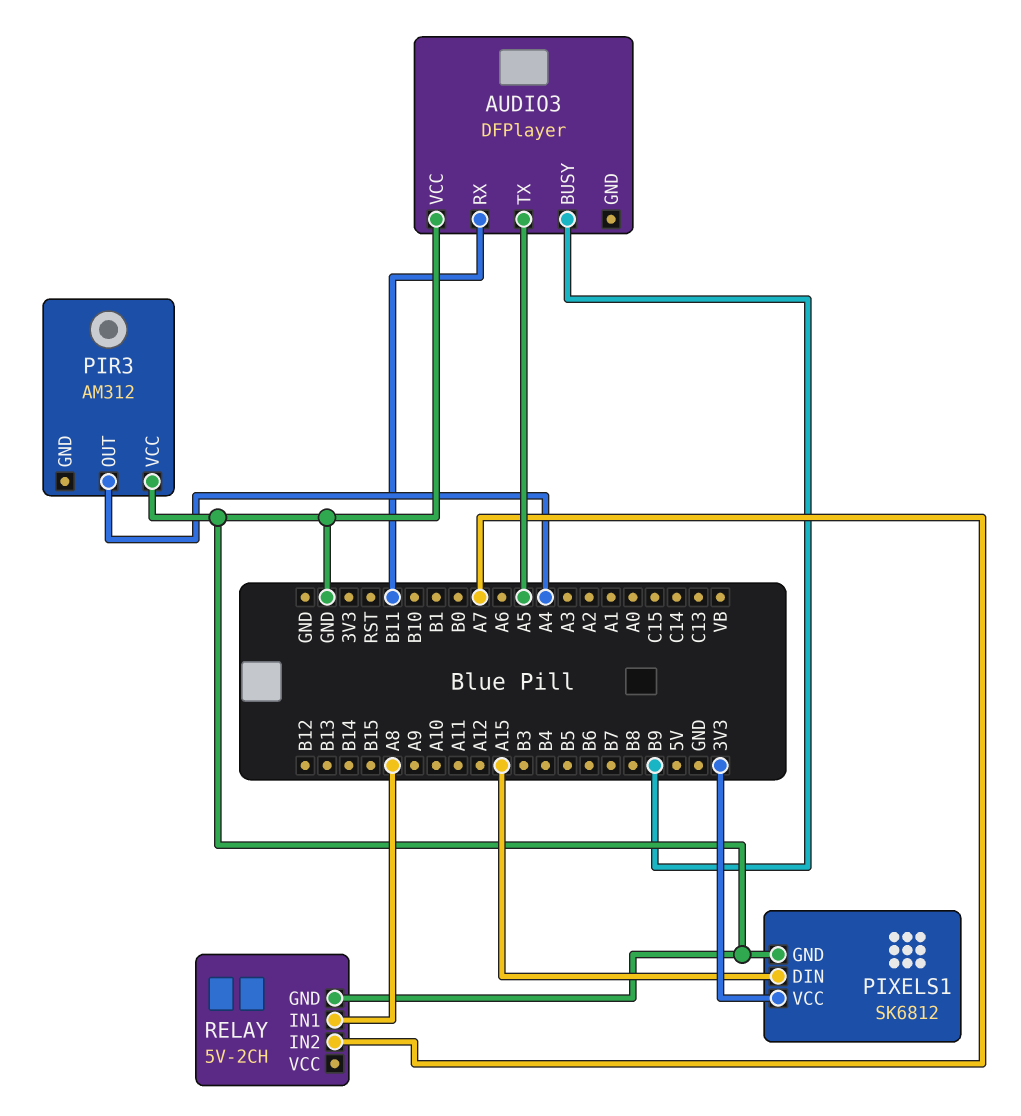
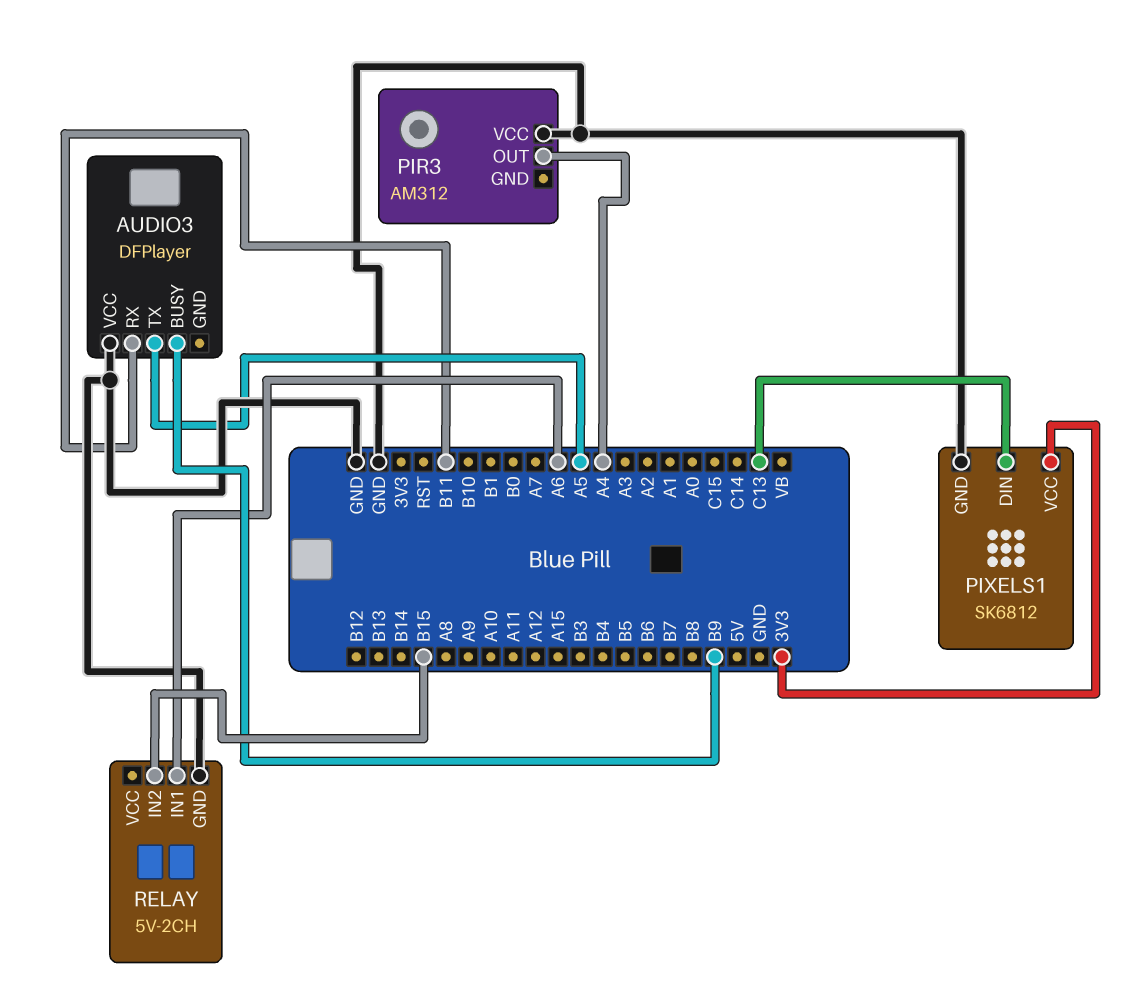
PIXELS1 pin DIN: A15 -> C13
RELAY pin IN1: A8 -> A6
RELAY pin IN2: A7 -> B15

